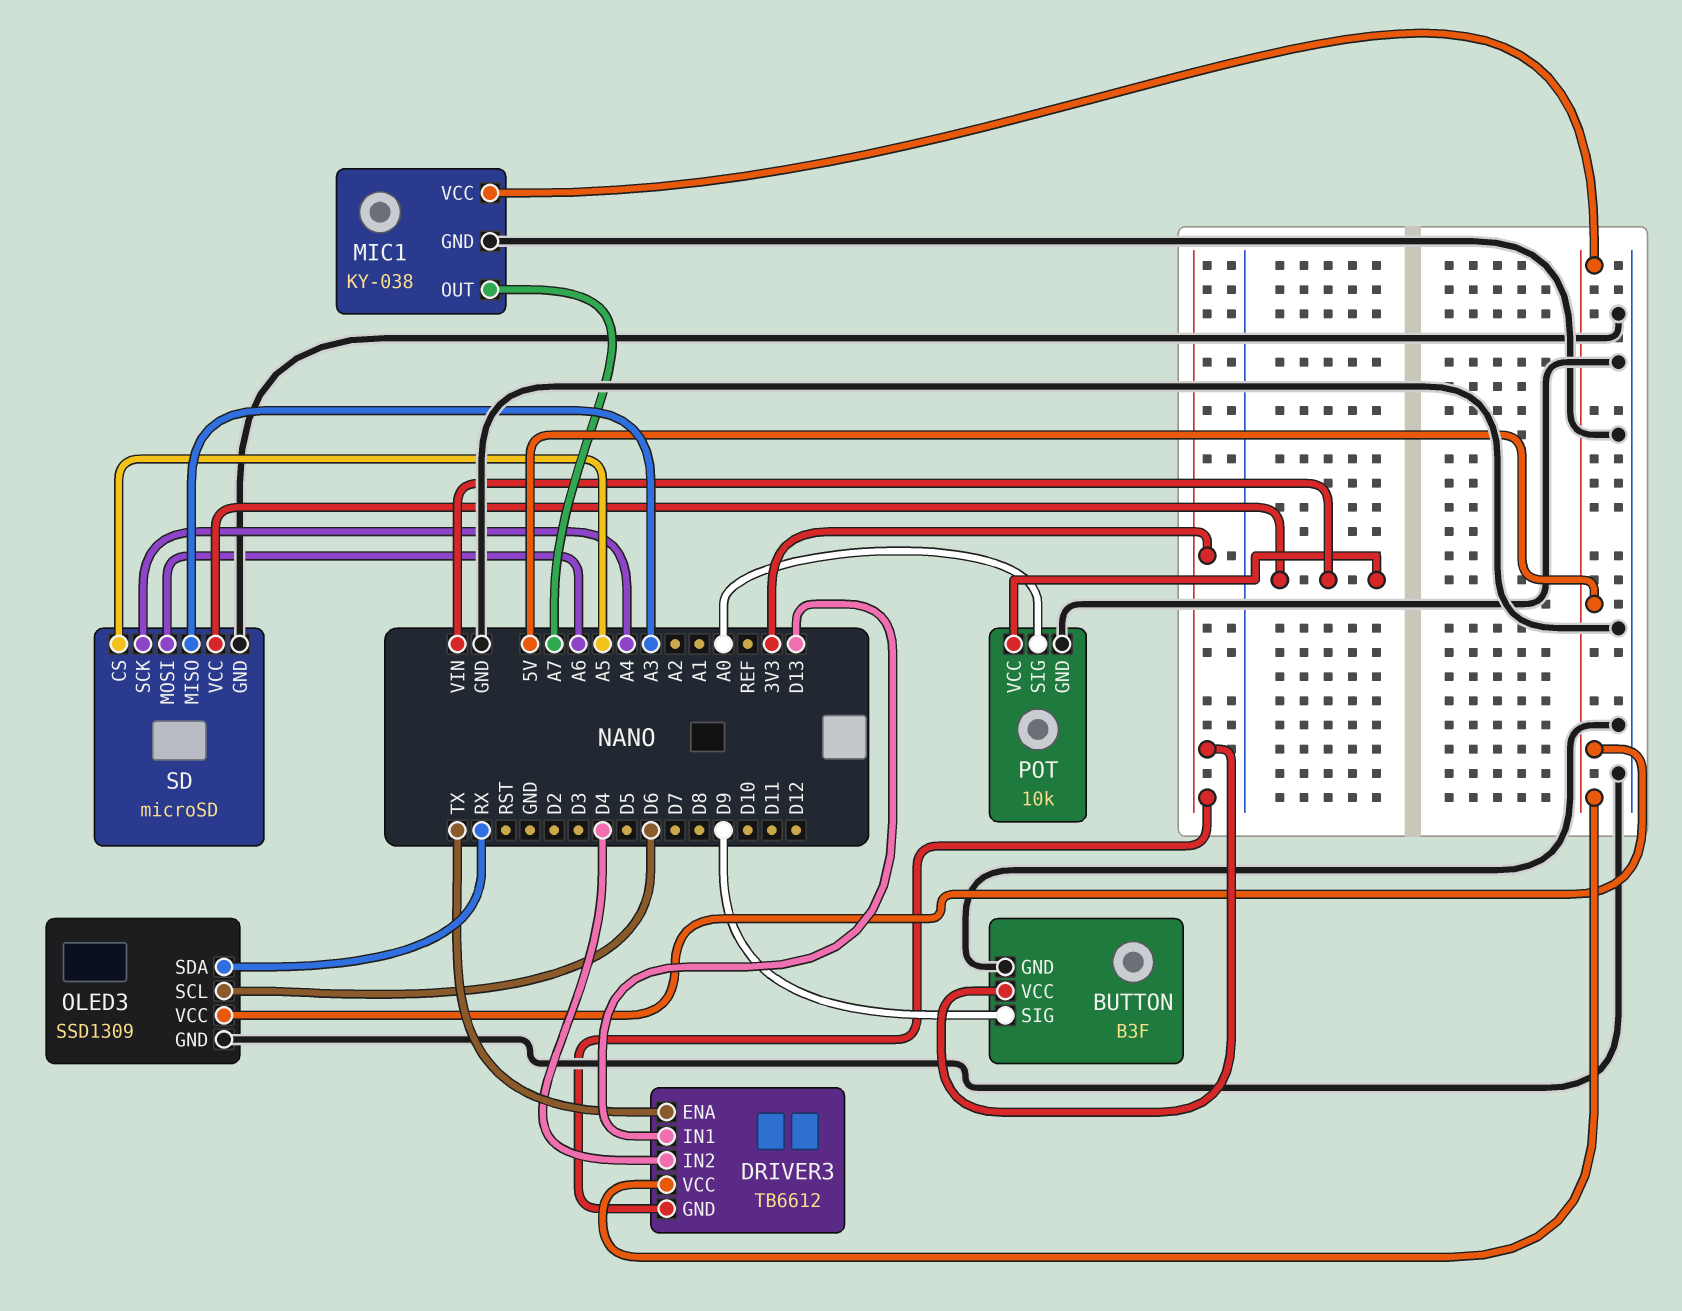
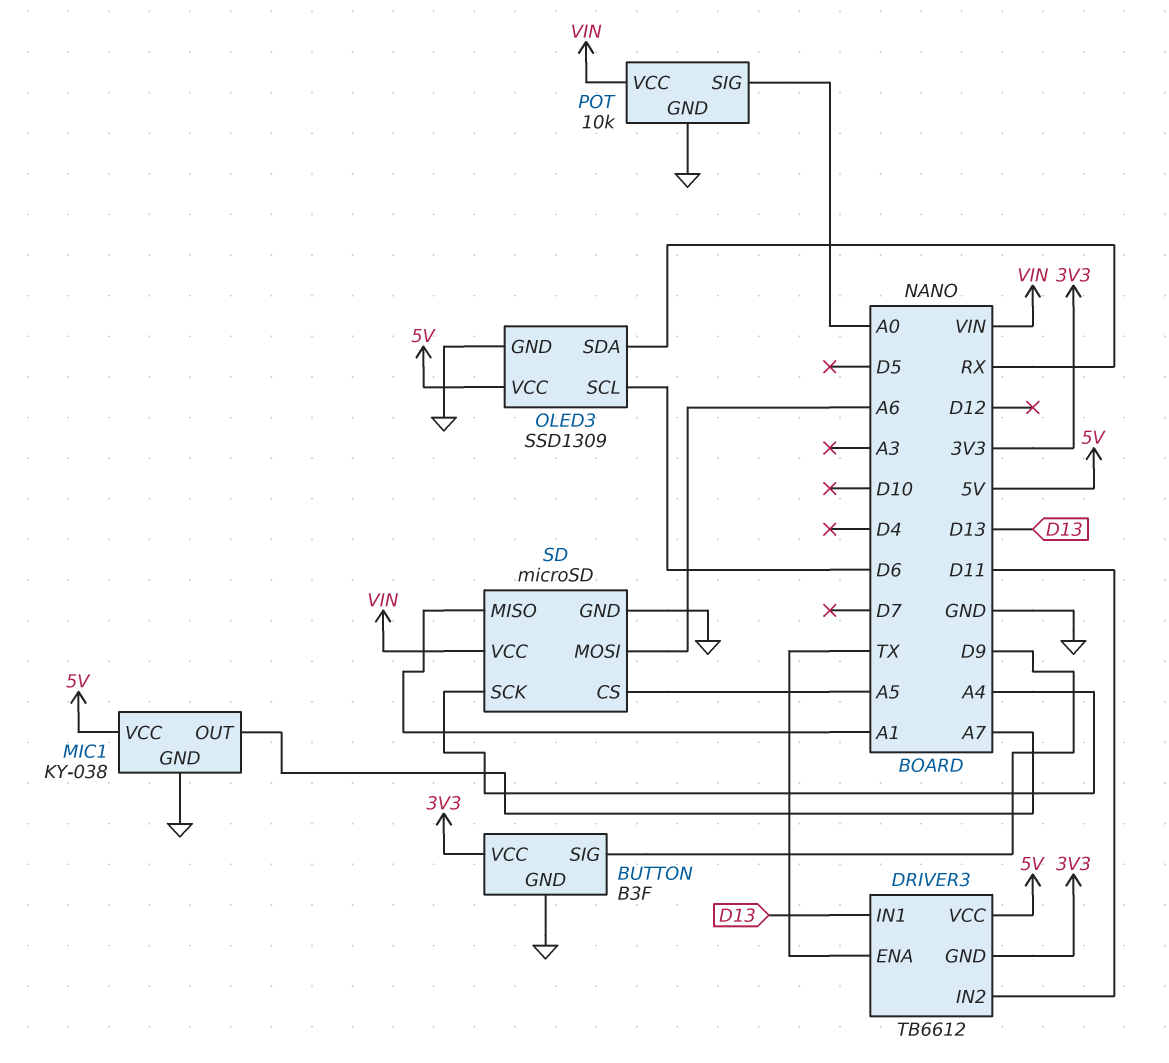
DRIVER3 pin IN2: D4 -> D11
SD pin MISO: A3 -> A1

